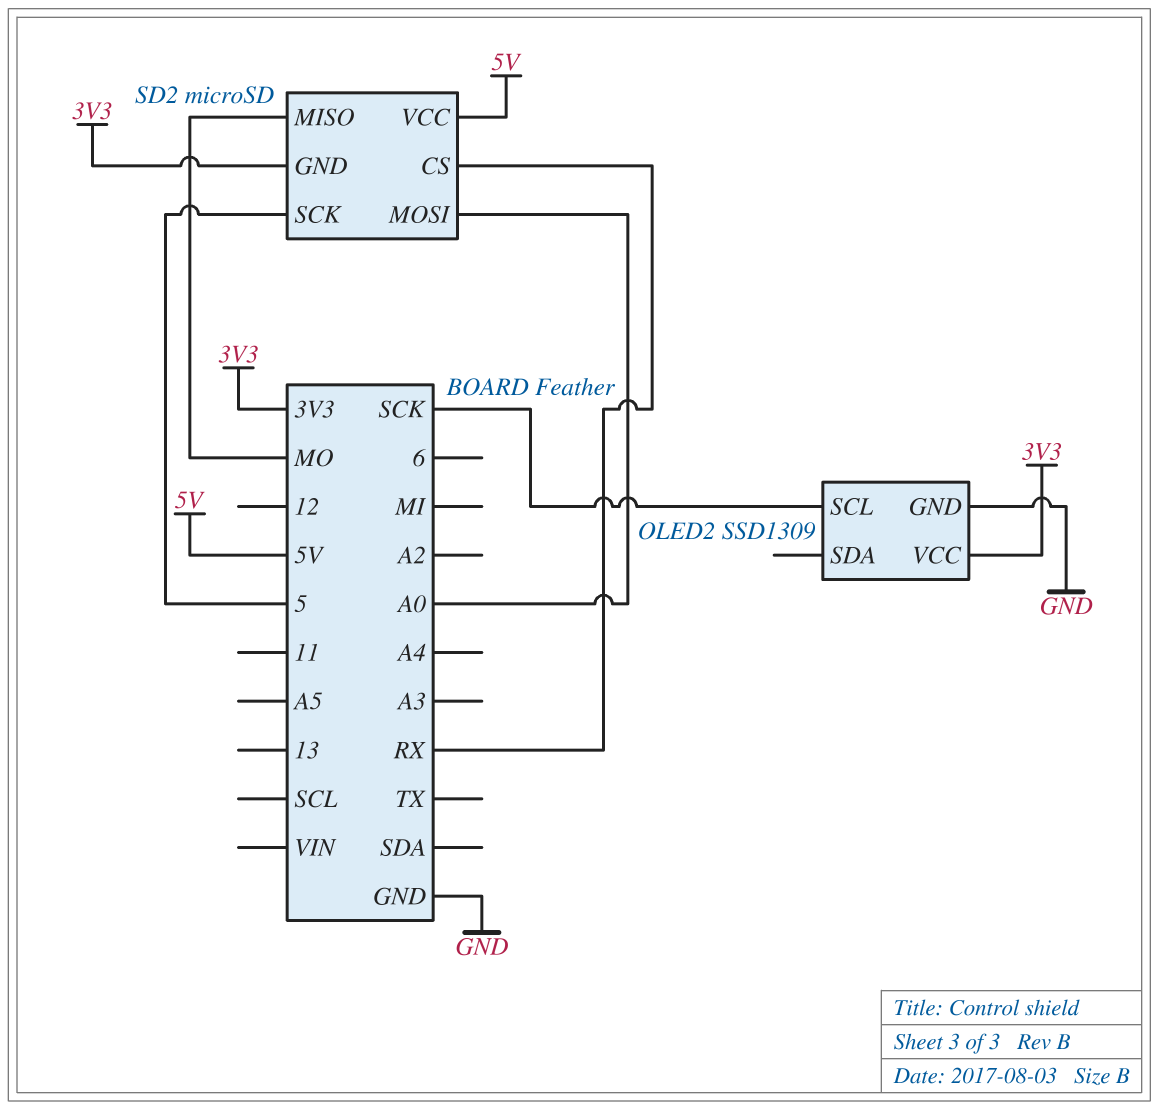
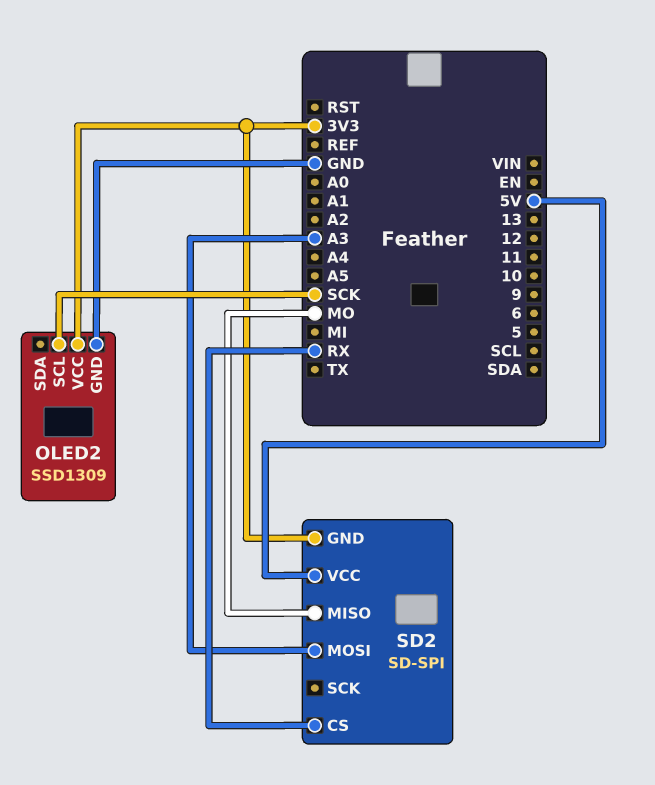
SD2: microSD -> SD-SPI
SD2 pin MOSI: A0 -> A3
SD2 pin SCK: 5 -> none

